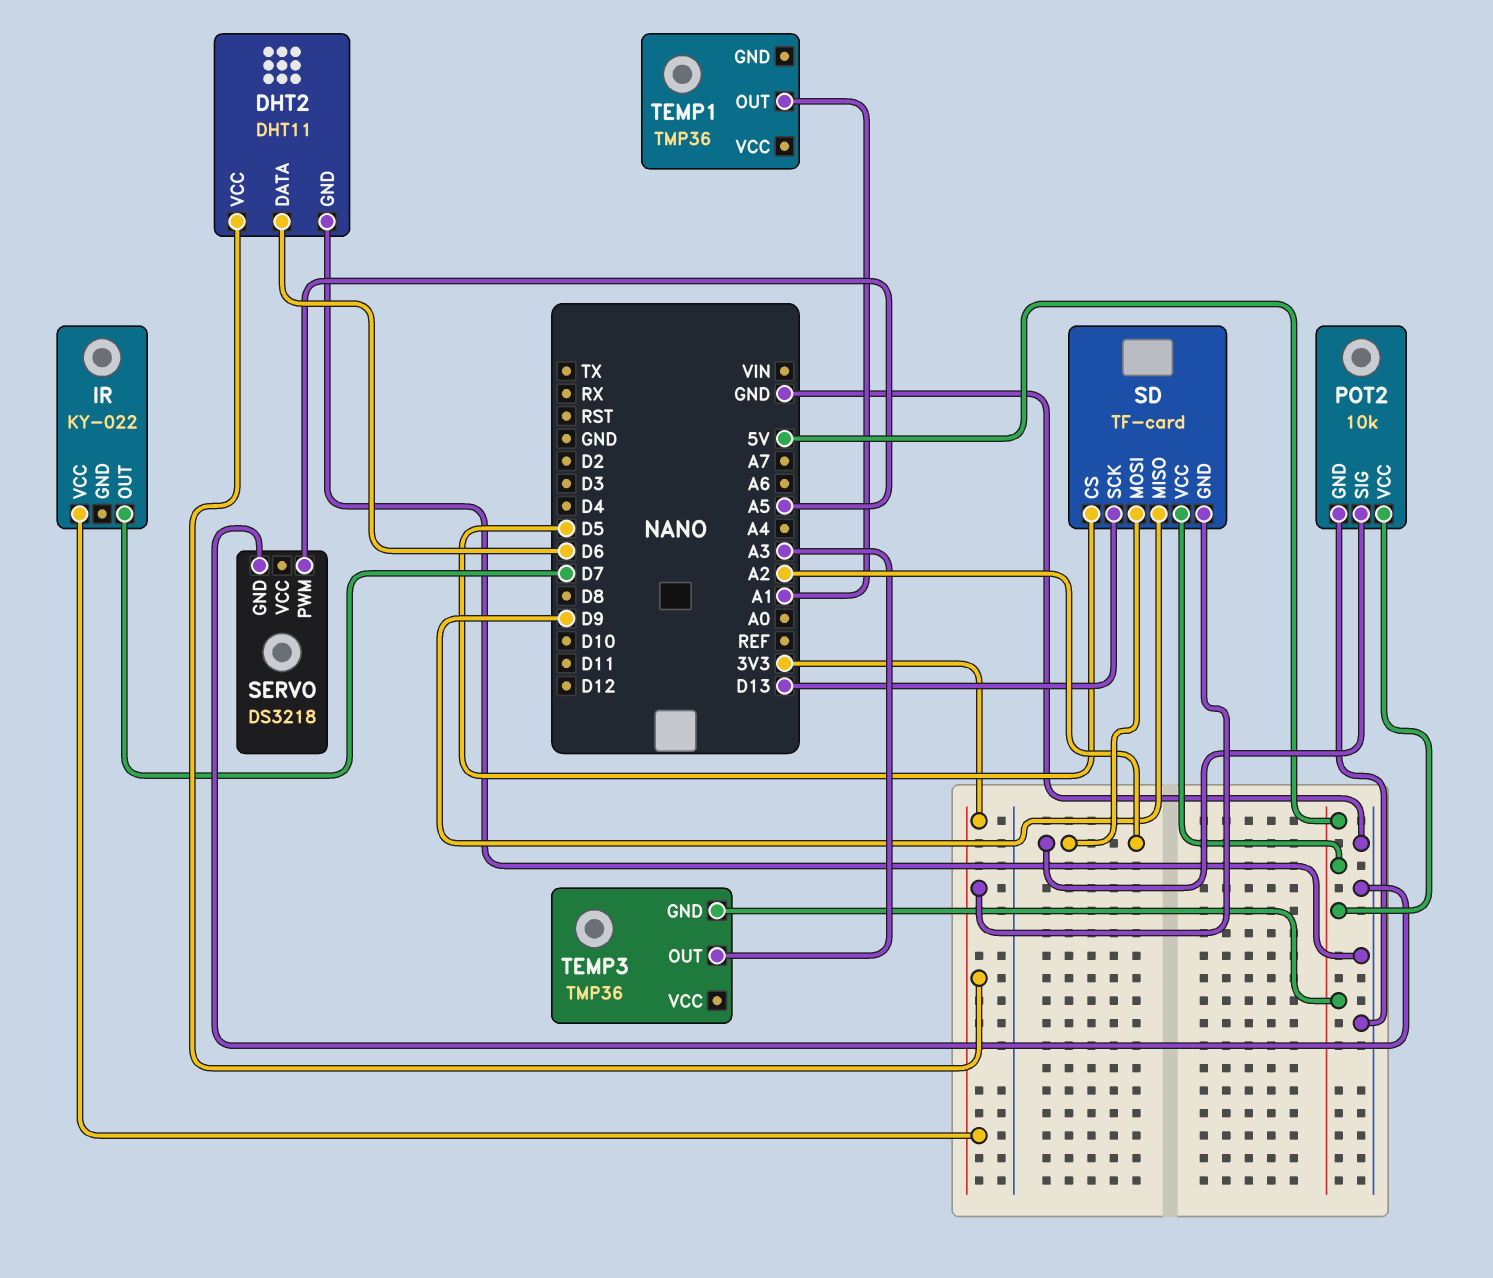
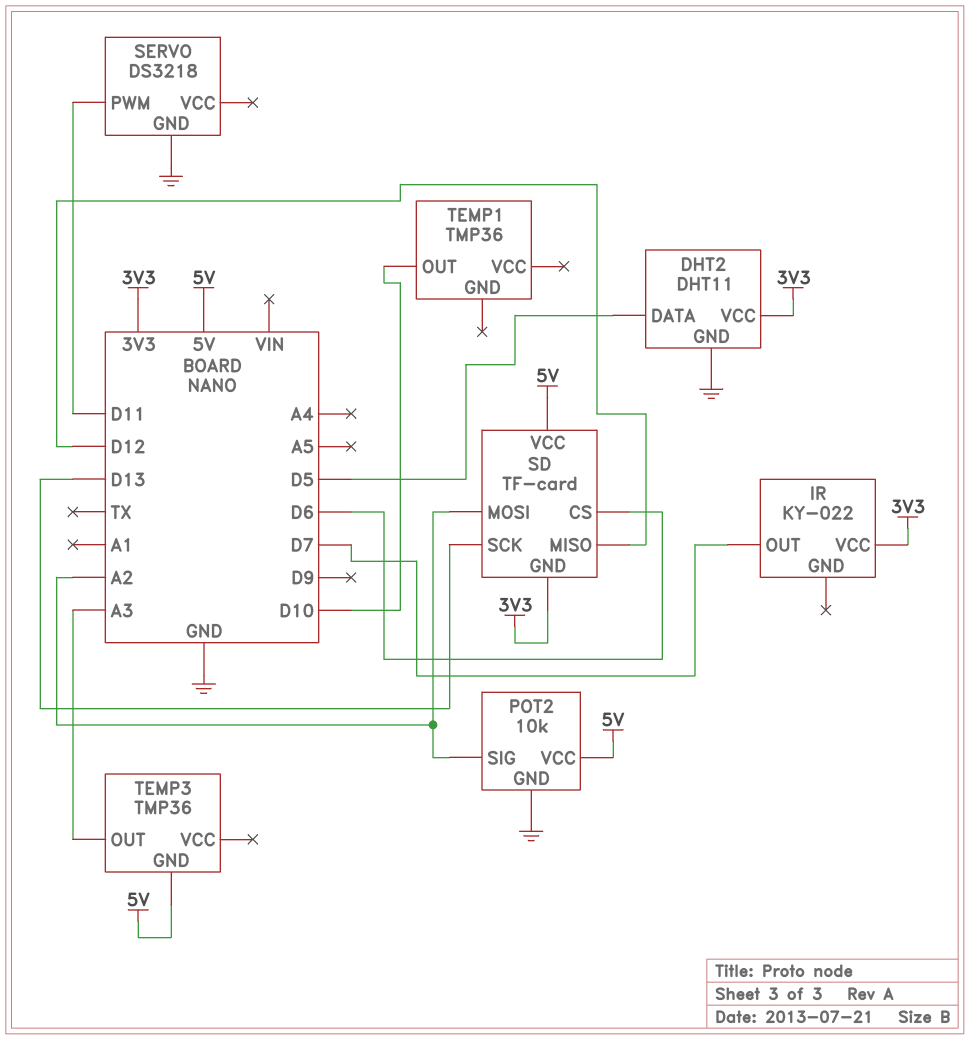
DHT2 pin DATA: D6 -> D5
SD pin CS: D5 -> D6
SD pin MISO: D9 -> D12
SERVO pin PWM: A5 -> D11
TEMP1 pin OUT: A1 -> D10

